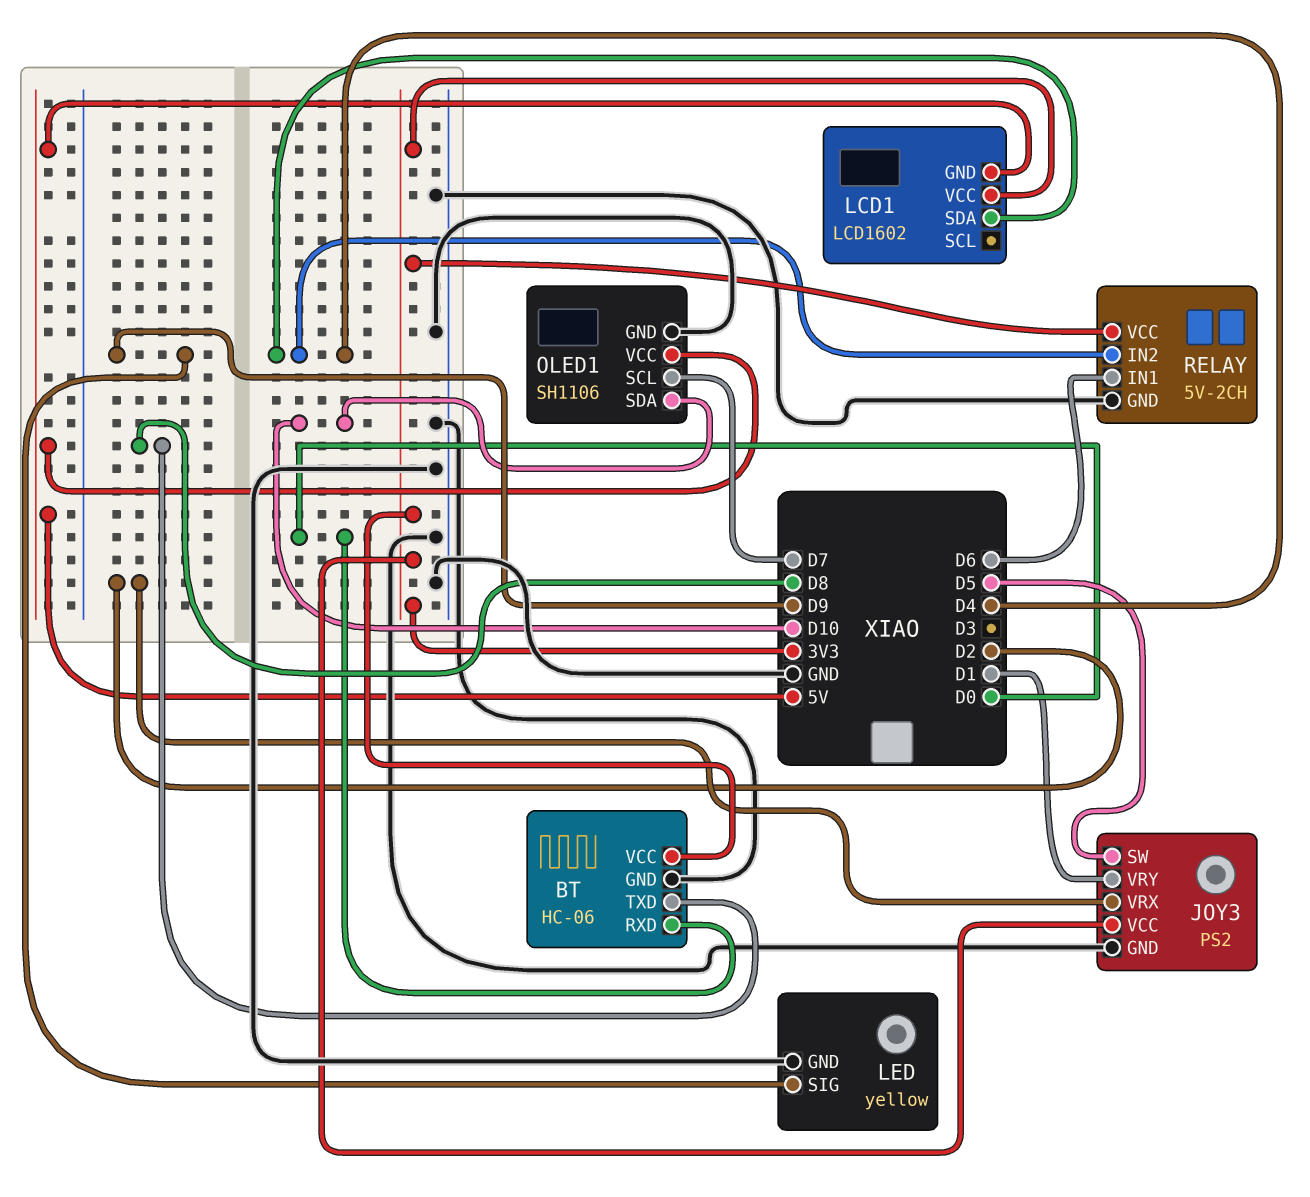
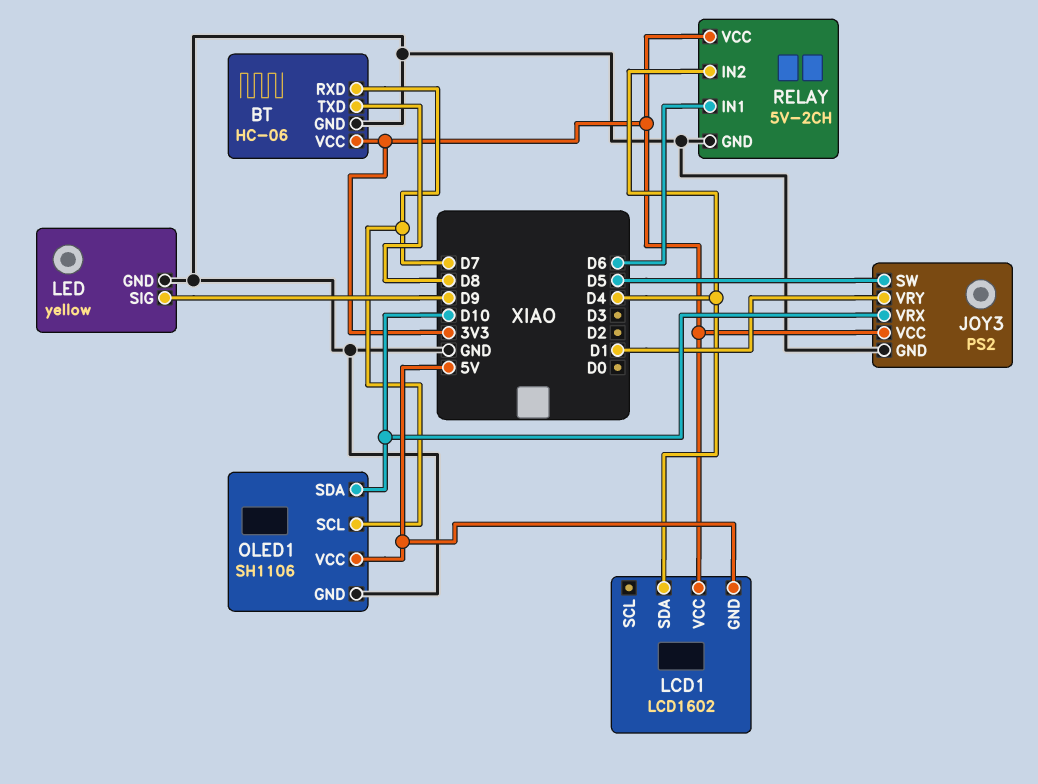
BT pin RXD: D0 -> D7
JOY3 pin VRX: D2 -> D10

